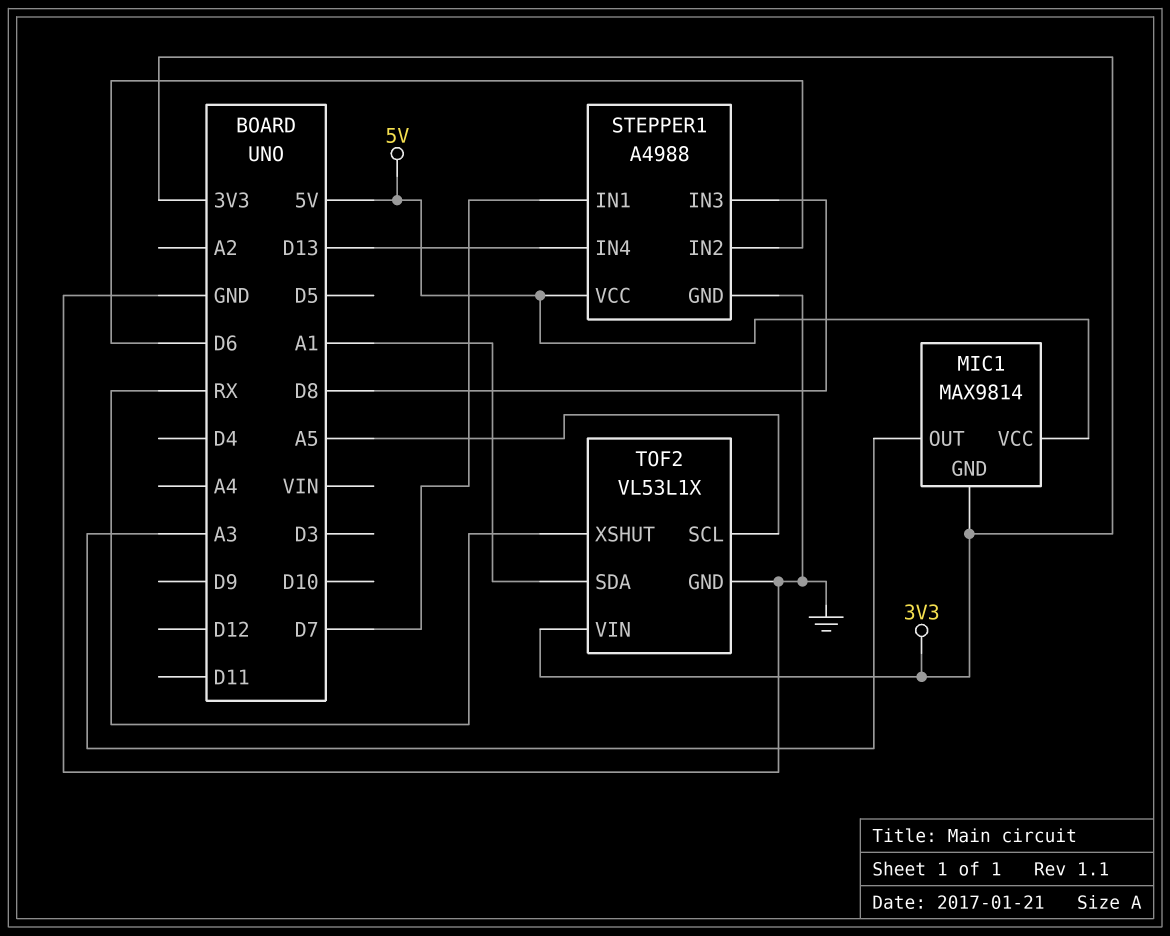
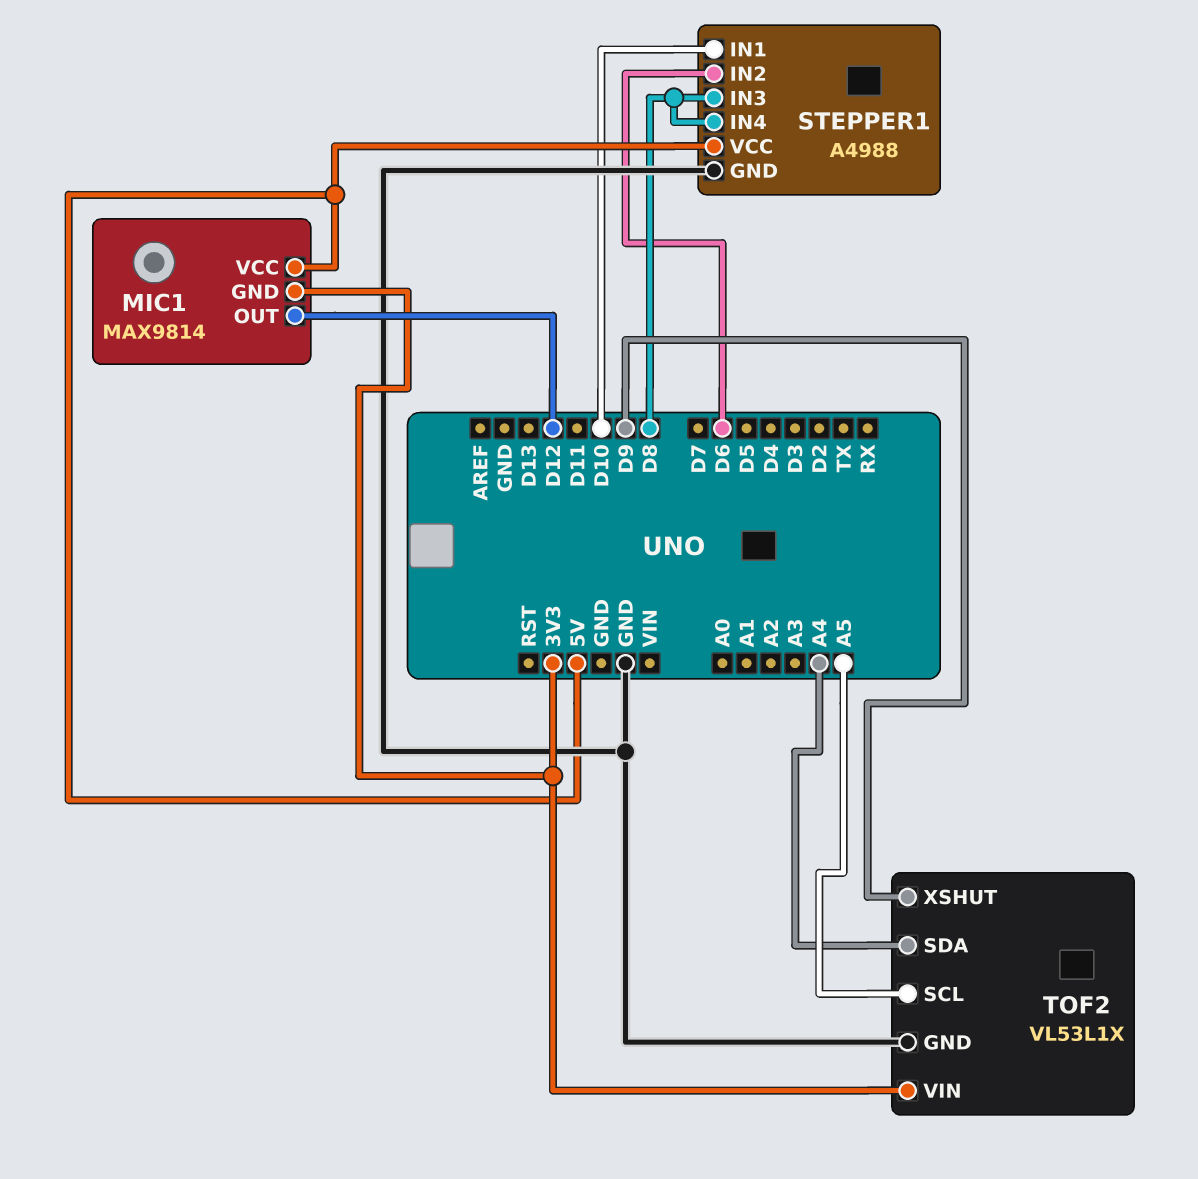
MIC1 pin OUT: A3 -> D12
STEPPER1 pin IN1: D7 -> D10
STEPPER1 pin IN4: D13 -> D8
TOF2 pin SDA: A1 -> A4
TOF2 pin XSHUT: RX -> D9

